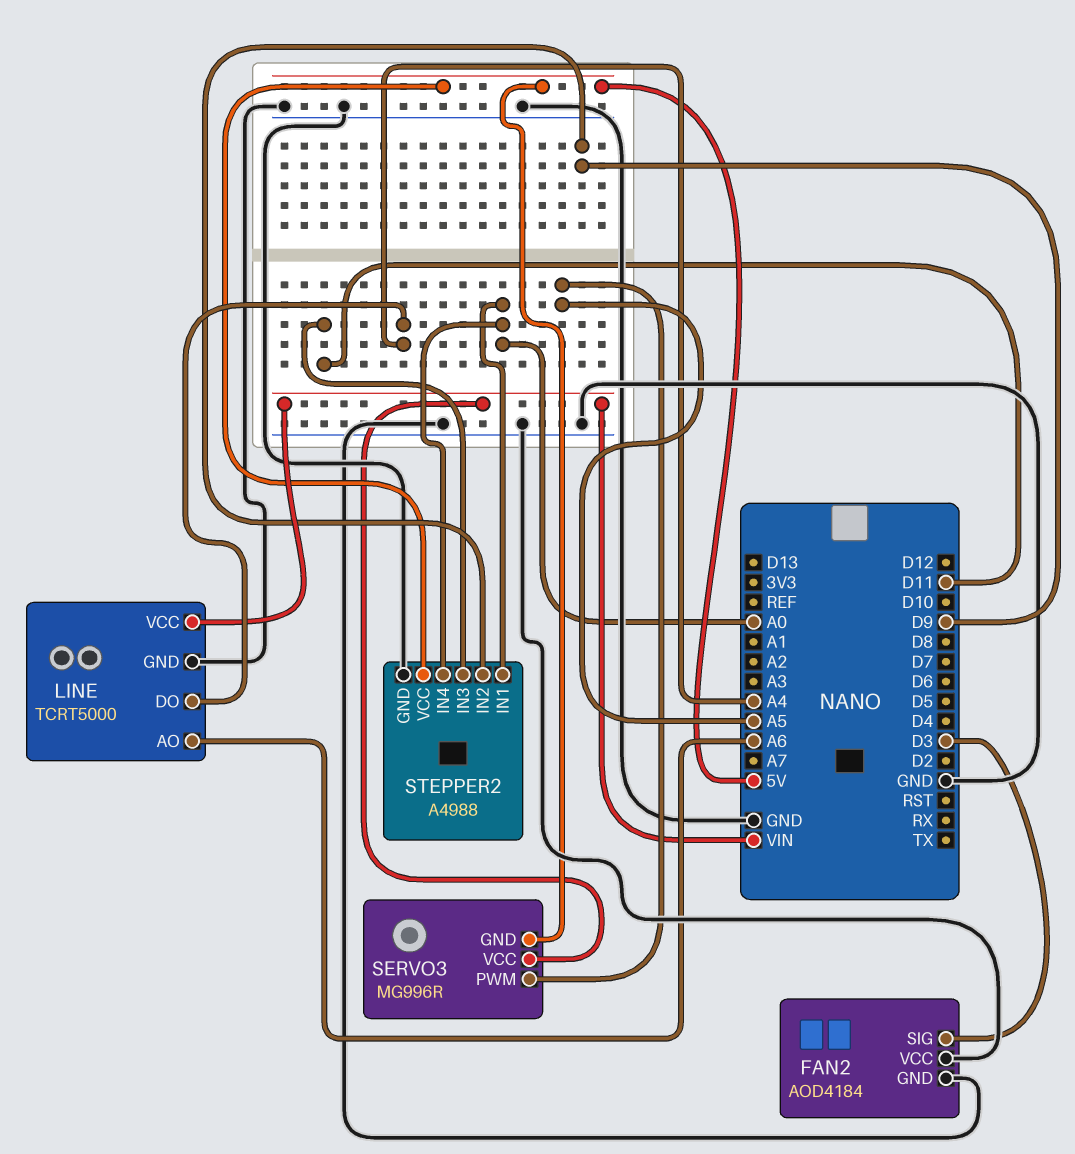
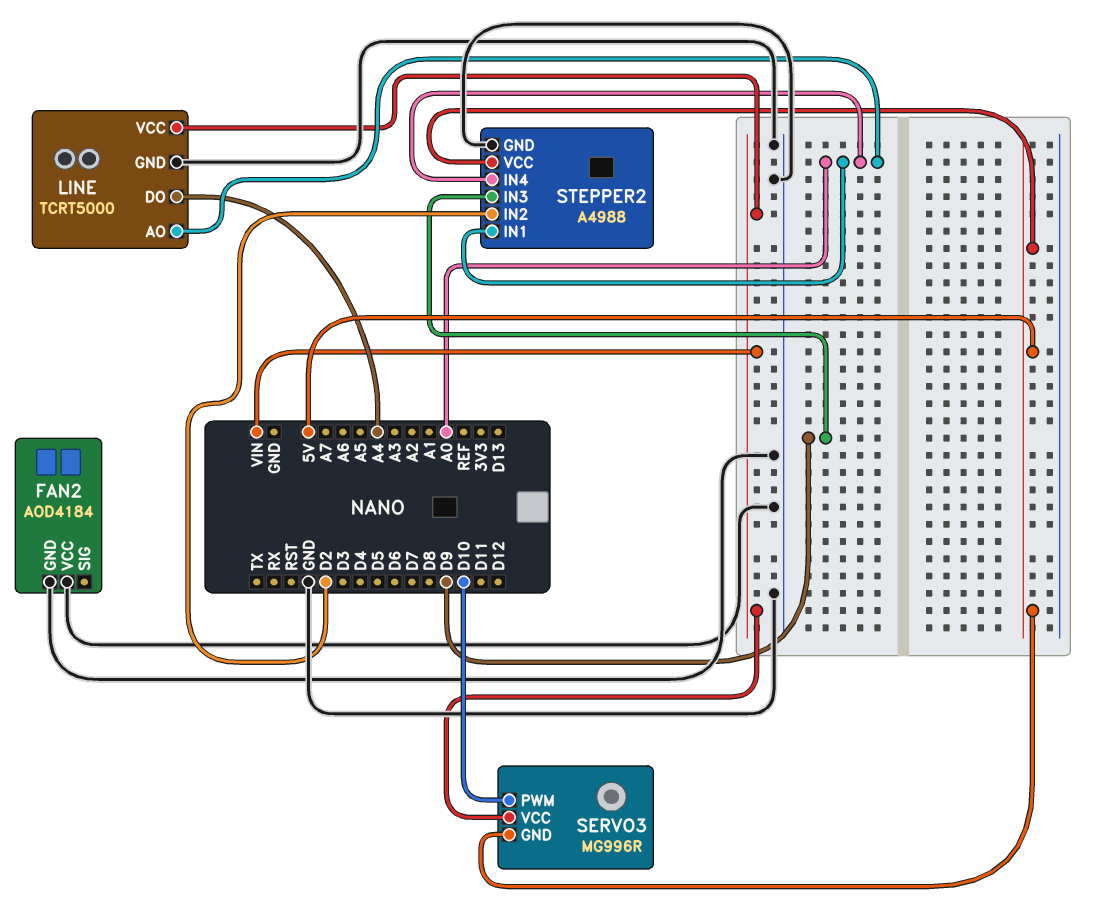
FAN2 pin SIG: D3 -> none
LINE pin AO: A6 -> A0
SERVO3 pin PWM: A5 -> D10
STEPPER2 pin IN2: D9 -> D2
STEPPER2 pin IN3: D11 -> D9

